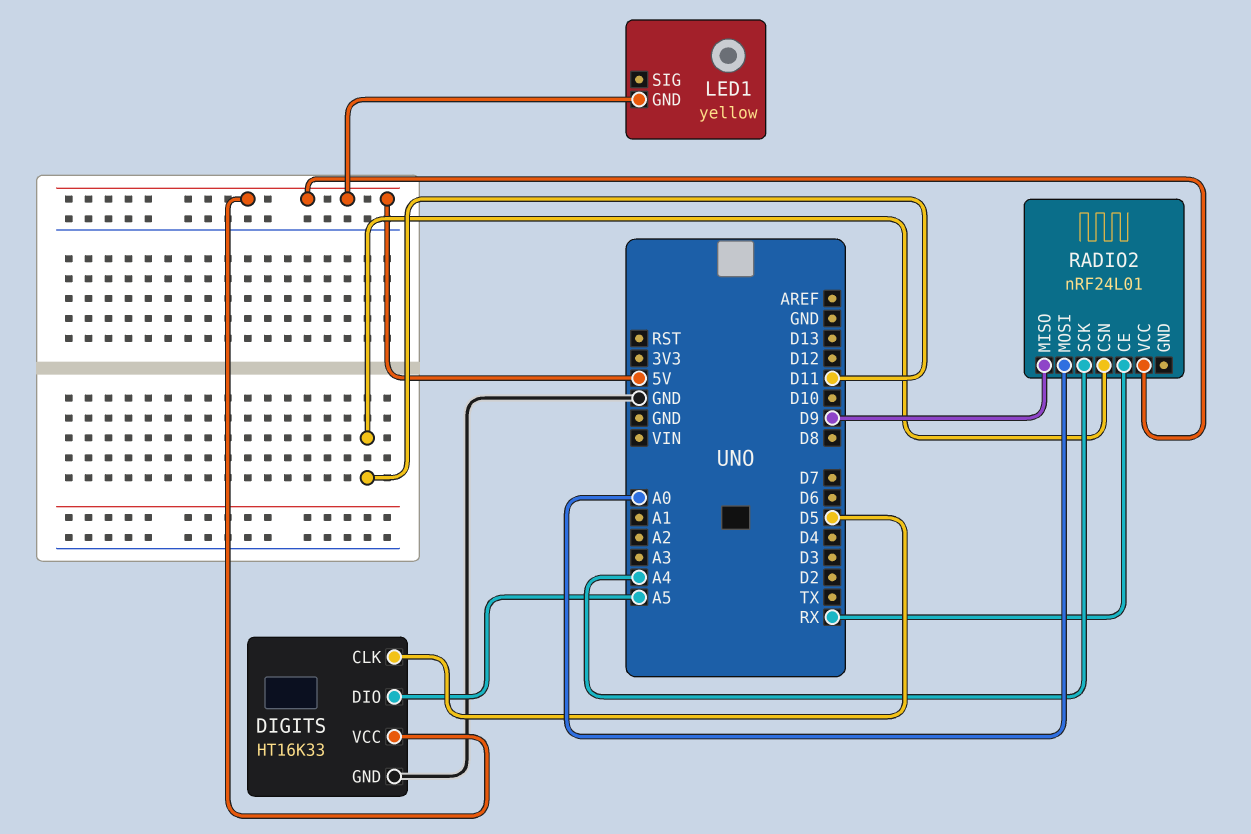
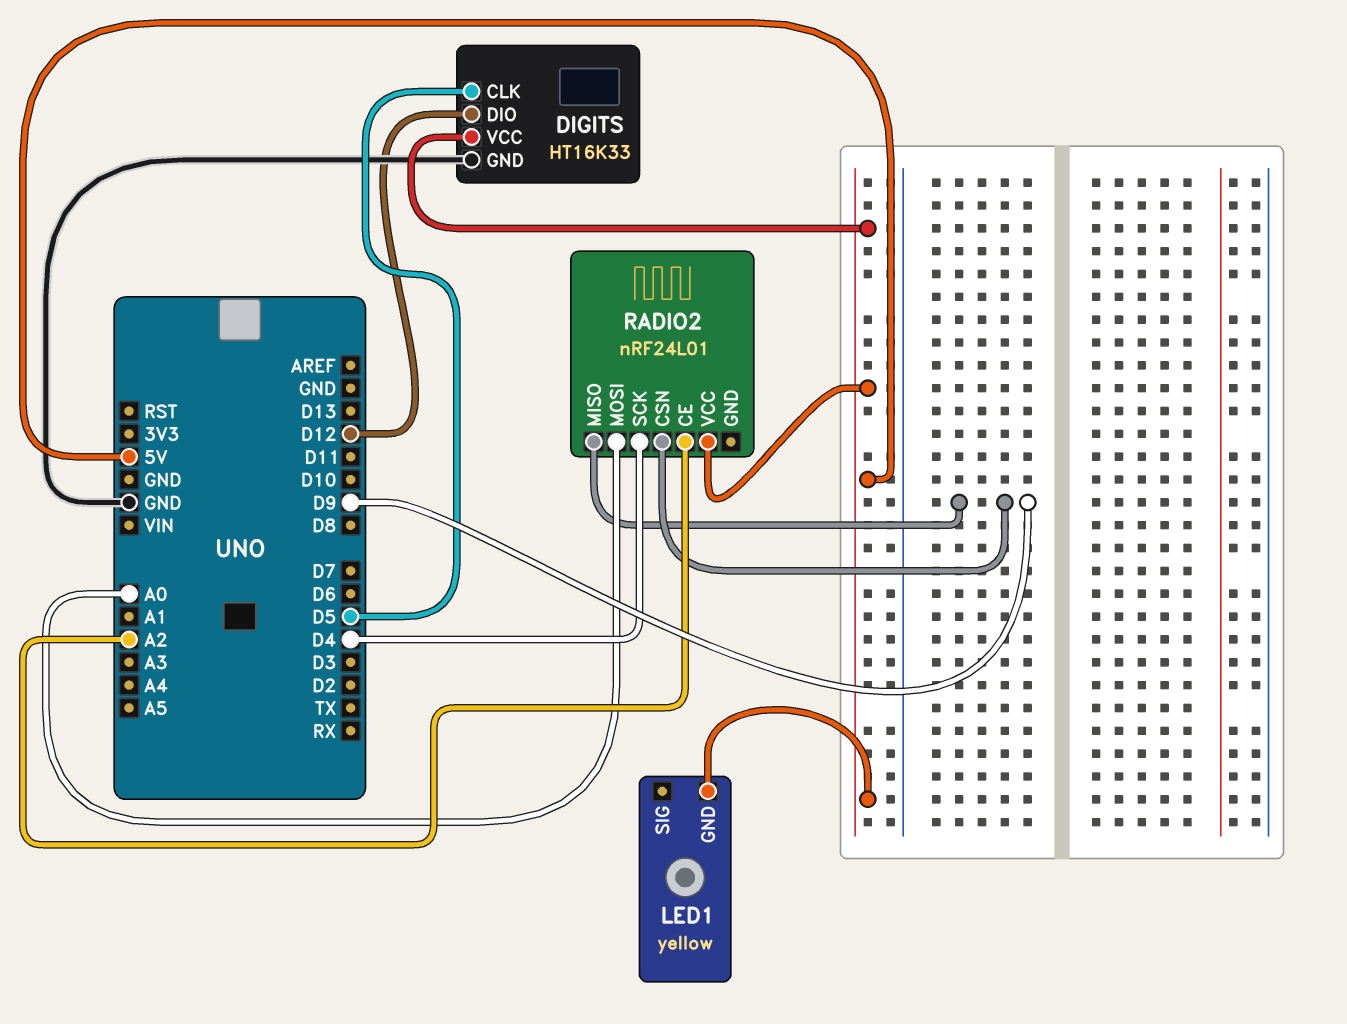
DIGITS pin DIO: A5 -> D12
RADIO2 pin CE: RX -> A2
RADIO2 pin CSN: D11 -> D9
RADIO2 pin SCK: A4 -> D4

